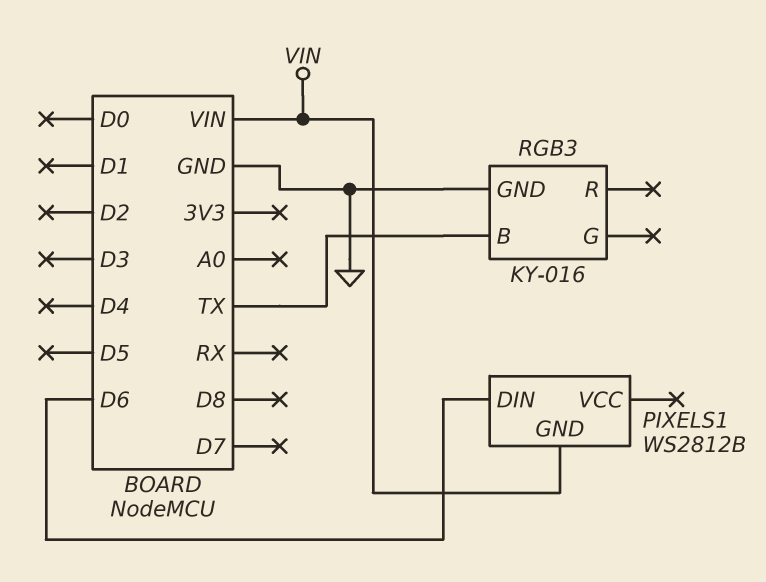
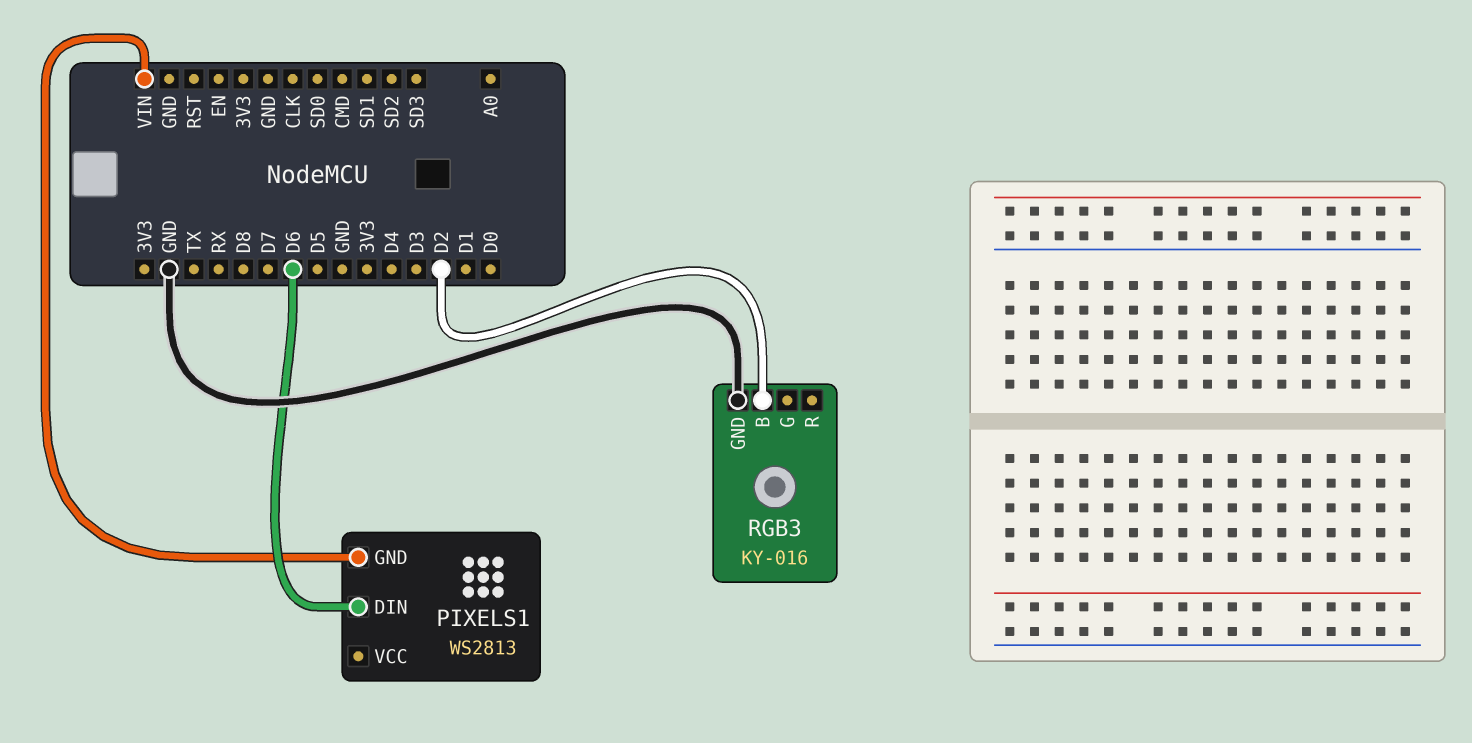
PIXELS1: WS2812B -> WS2813
RGB3 pin B: TX -> D2

